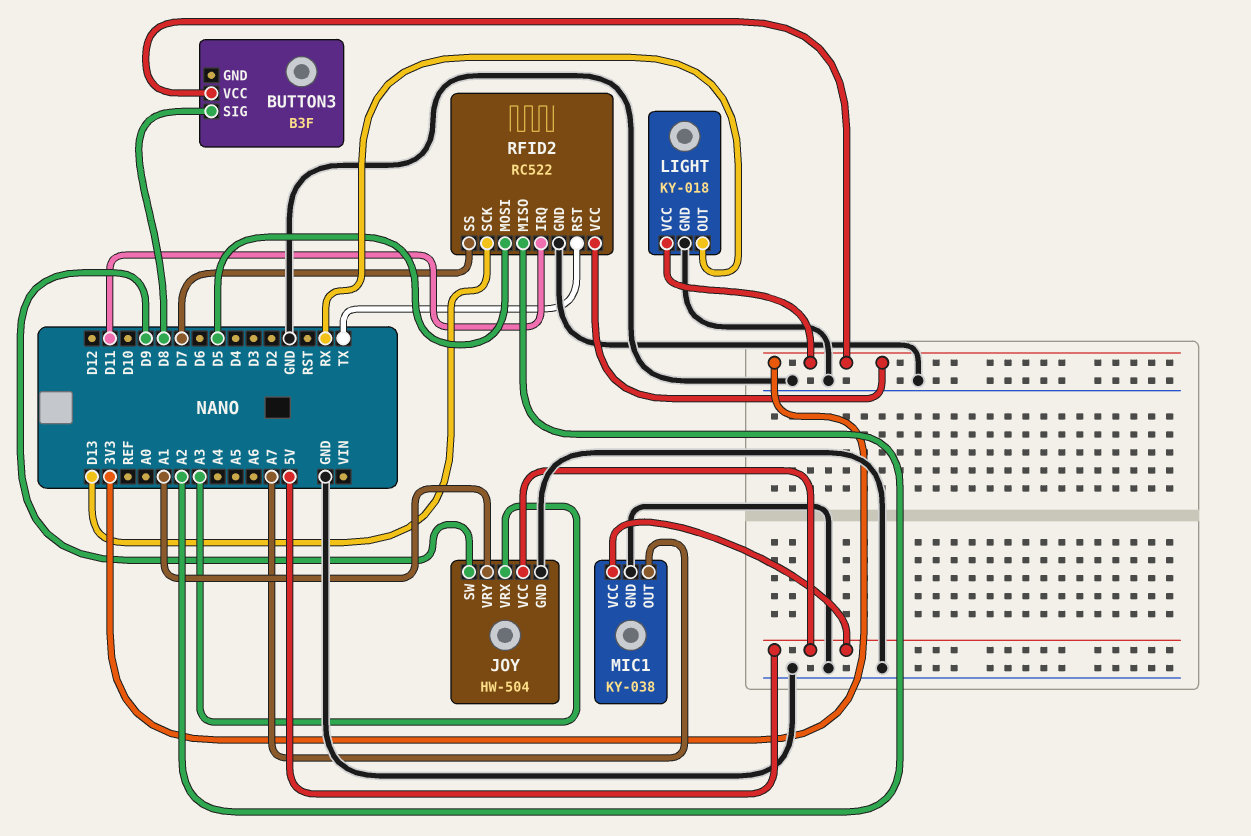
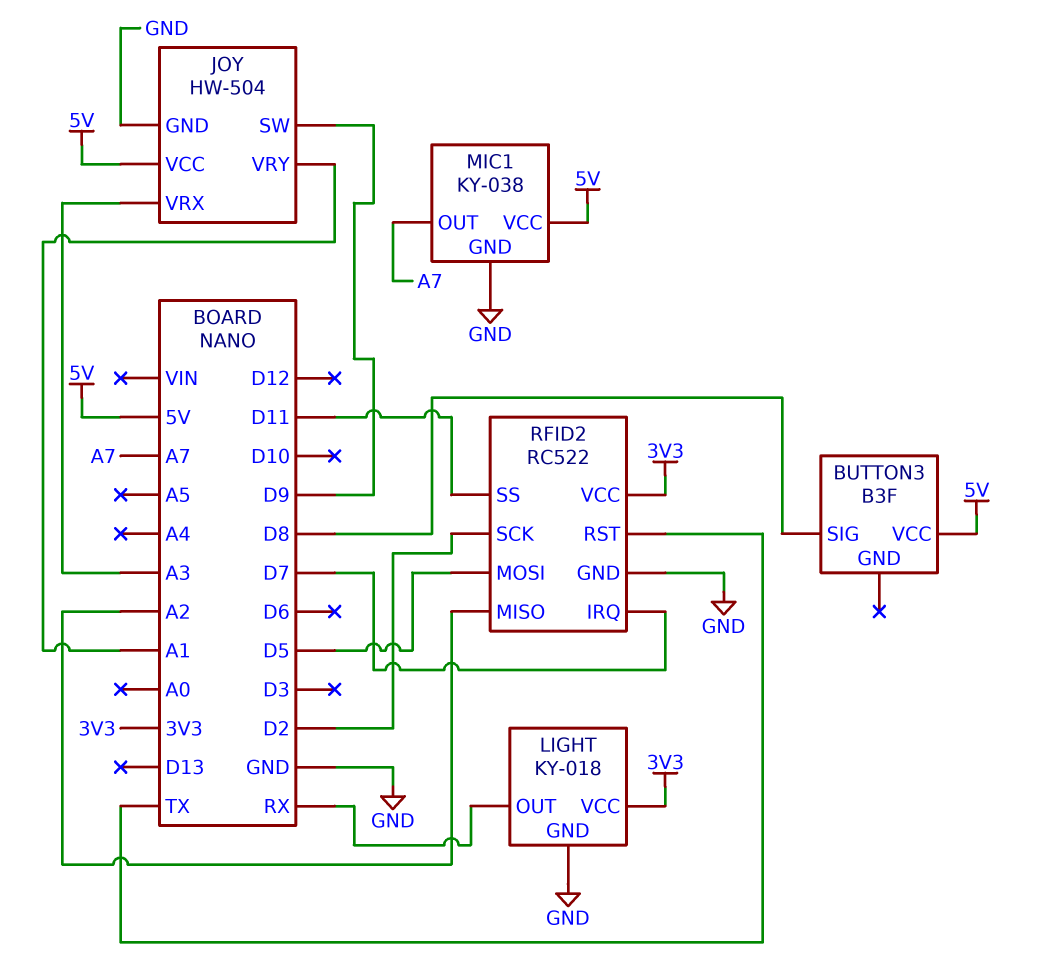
BUTTON3 pin VCC: 3V3 -> 5V
RFID2 pin IRQ: D11 -> D7
RFID2 pin SCK: D13 -> D2
RFID2 pin SS: D7 -> D11

